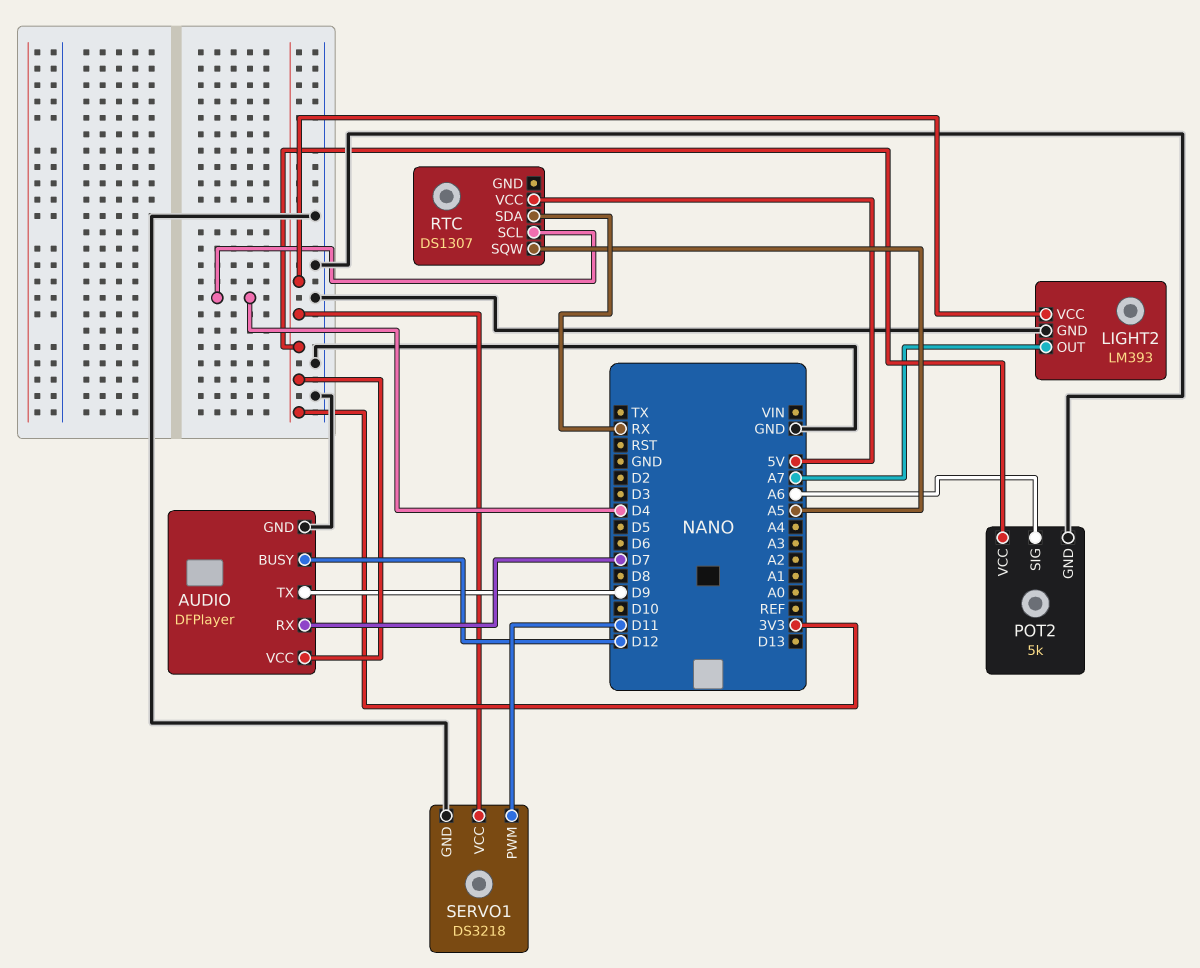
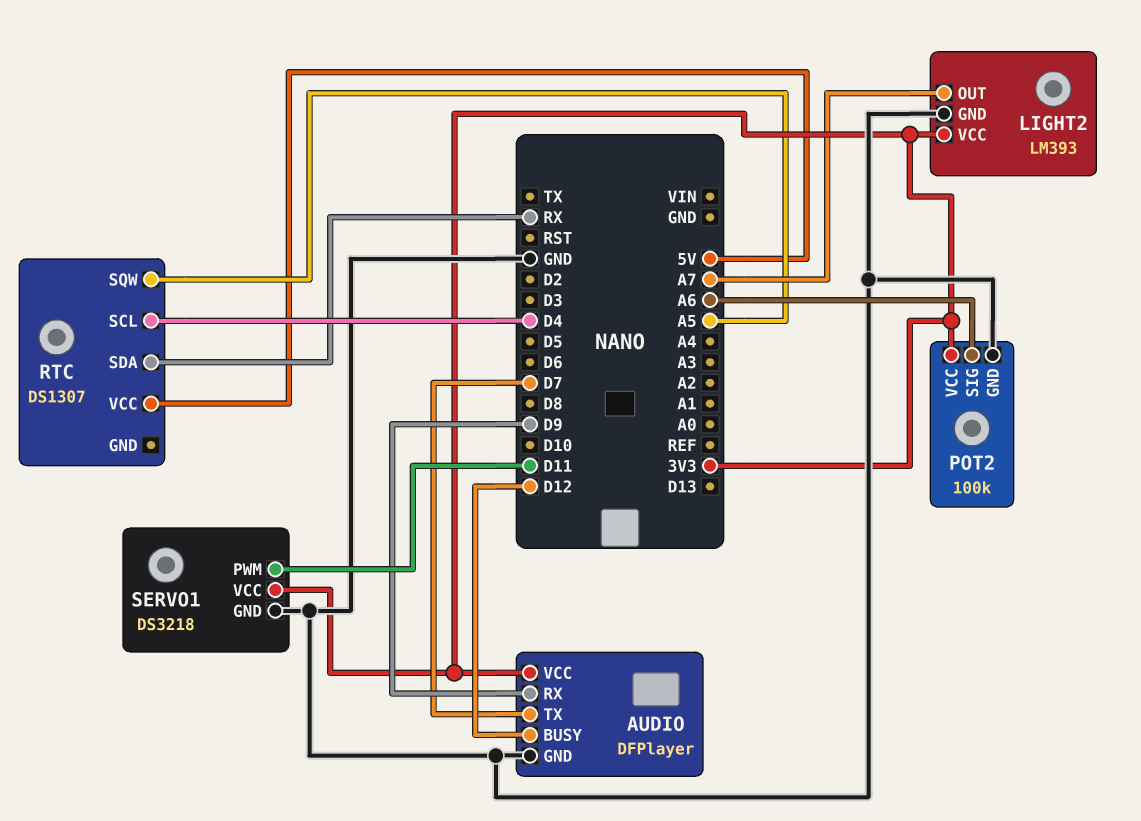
AUDIO pin RX: D7 -> D9
AUDIO pin TX: D9 -> D7
POT2: 5k -> 100k

